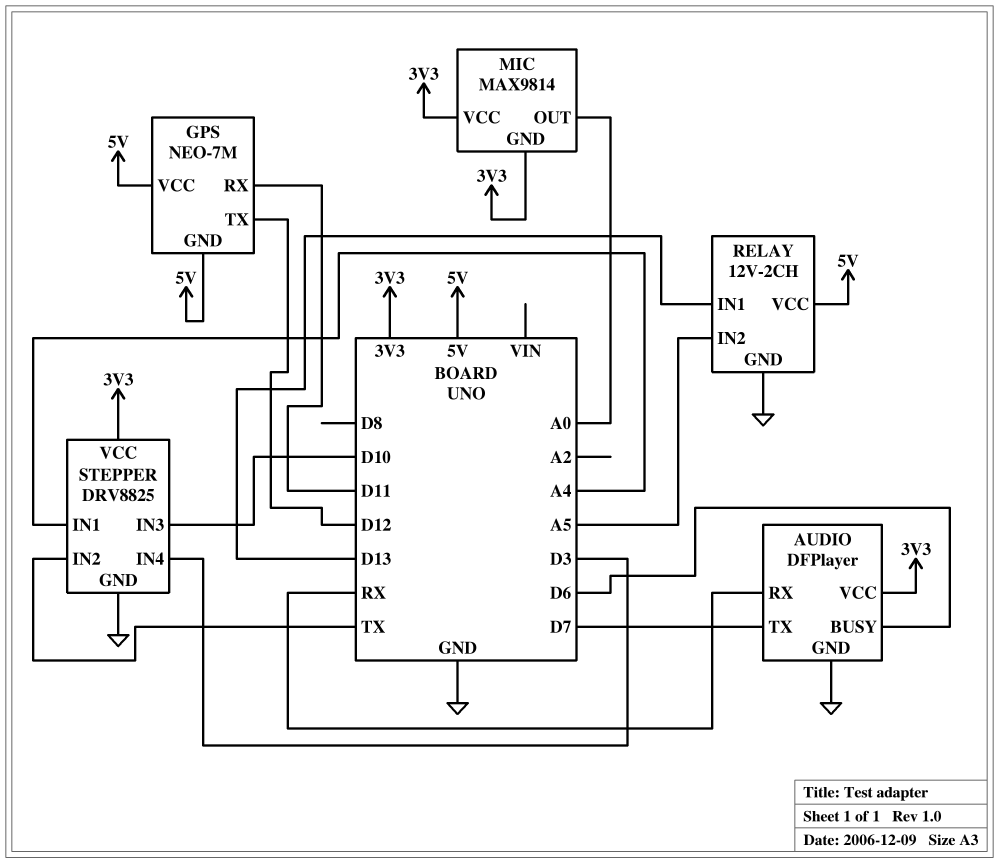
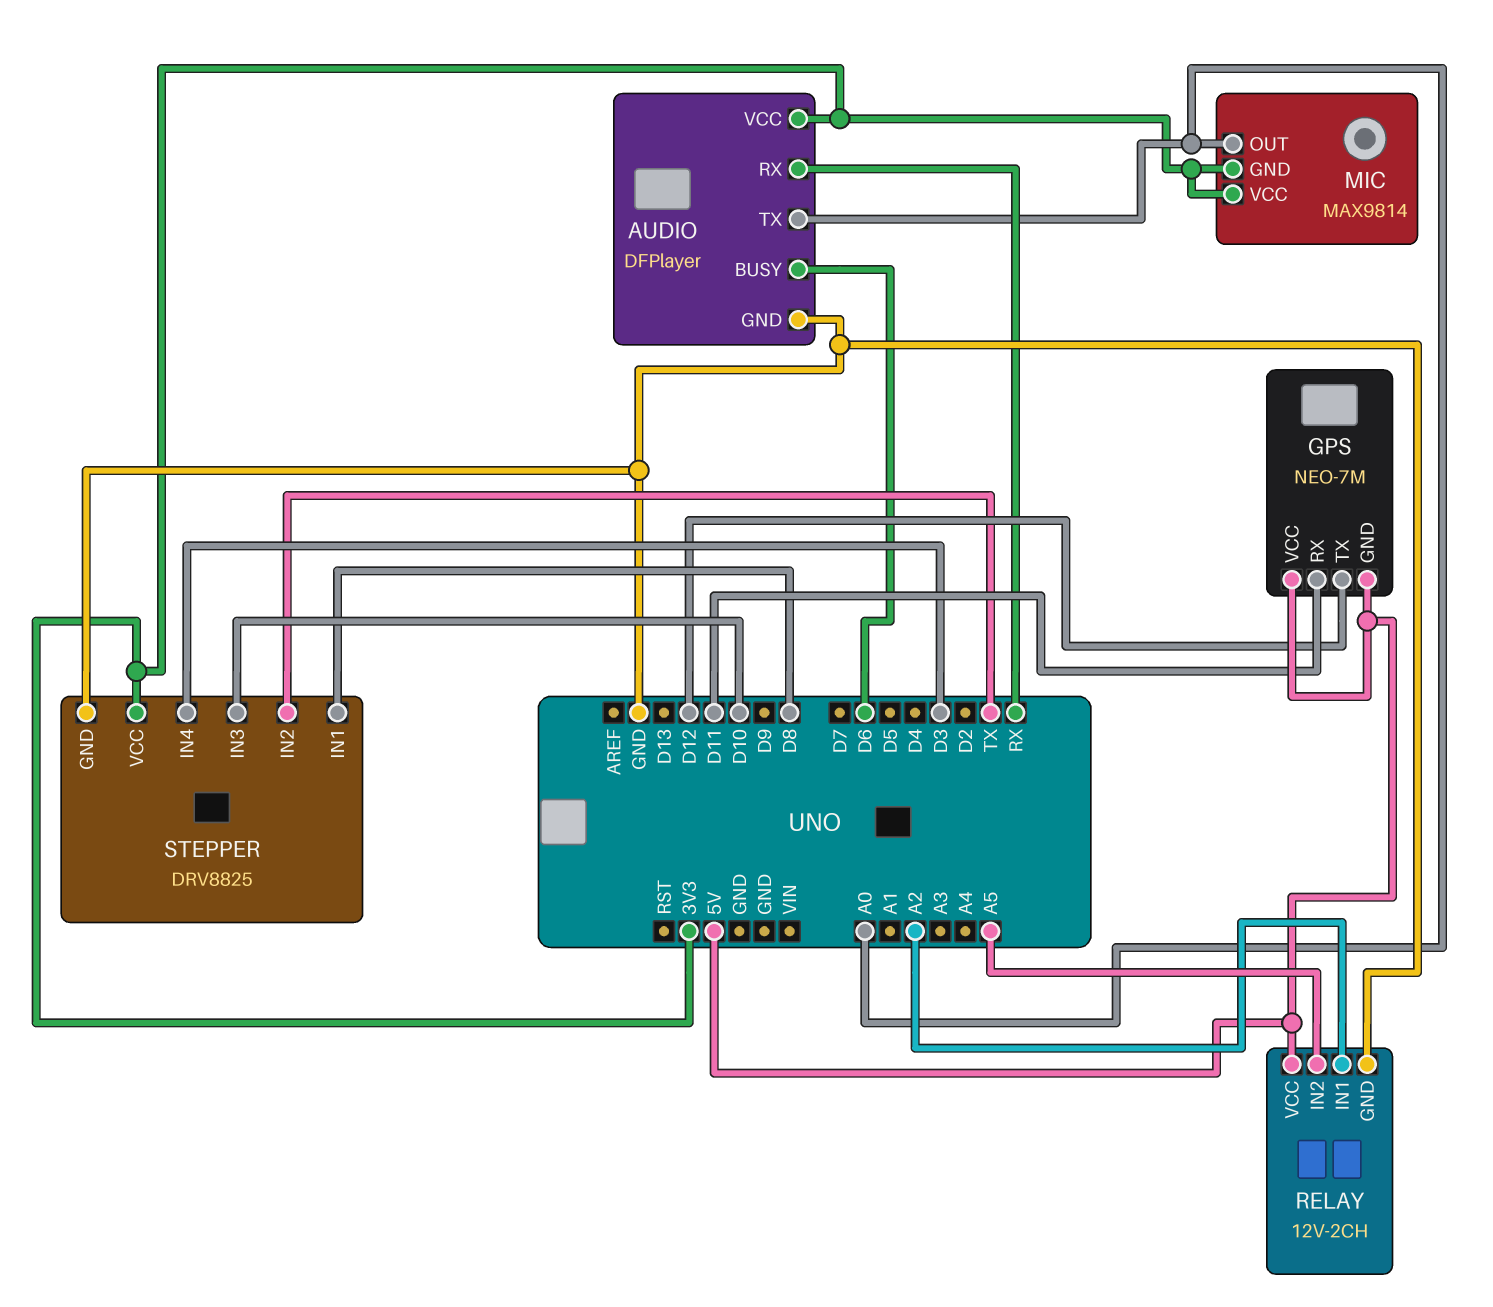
AUDIO pin TX: D7 -> A0
RELAY pin IN1: D13 -> A2
STEPPER pin IN1: A4 -> D8

